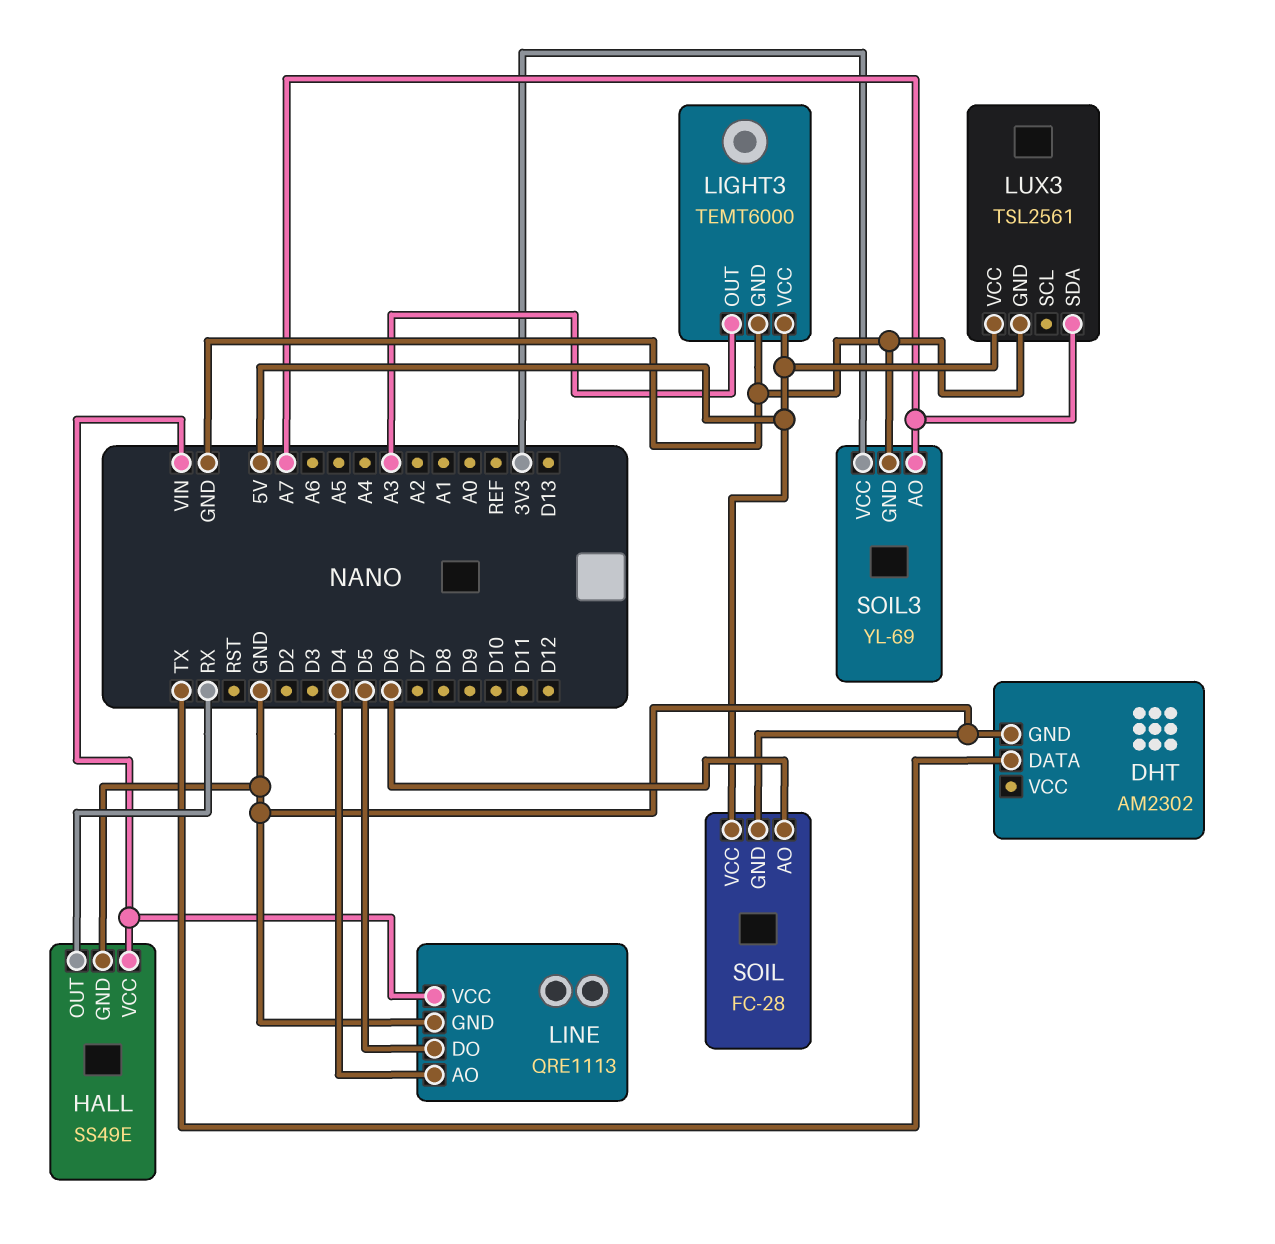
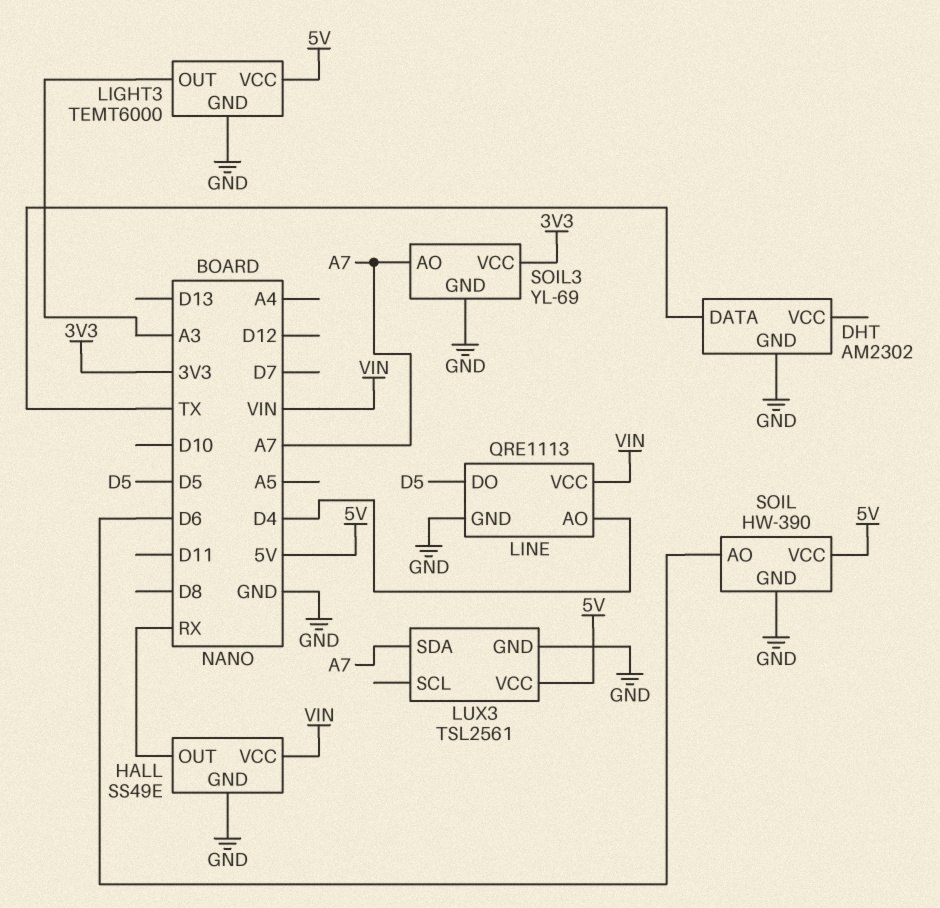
SOIL: FC-28 -> HW-390

